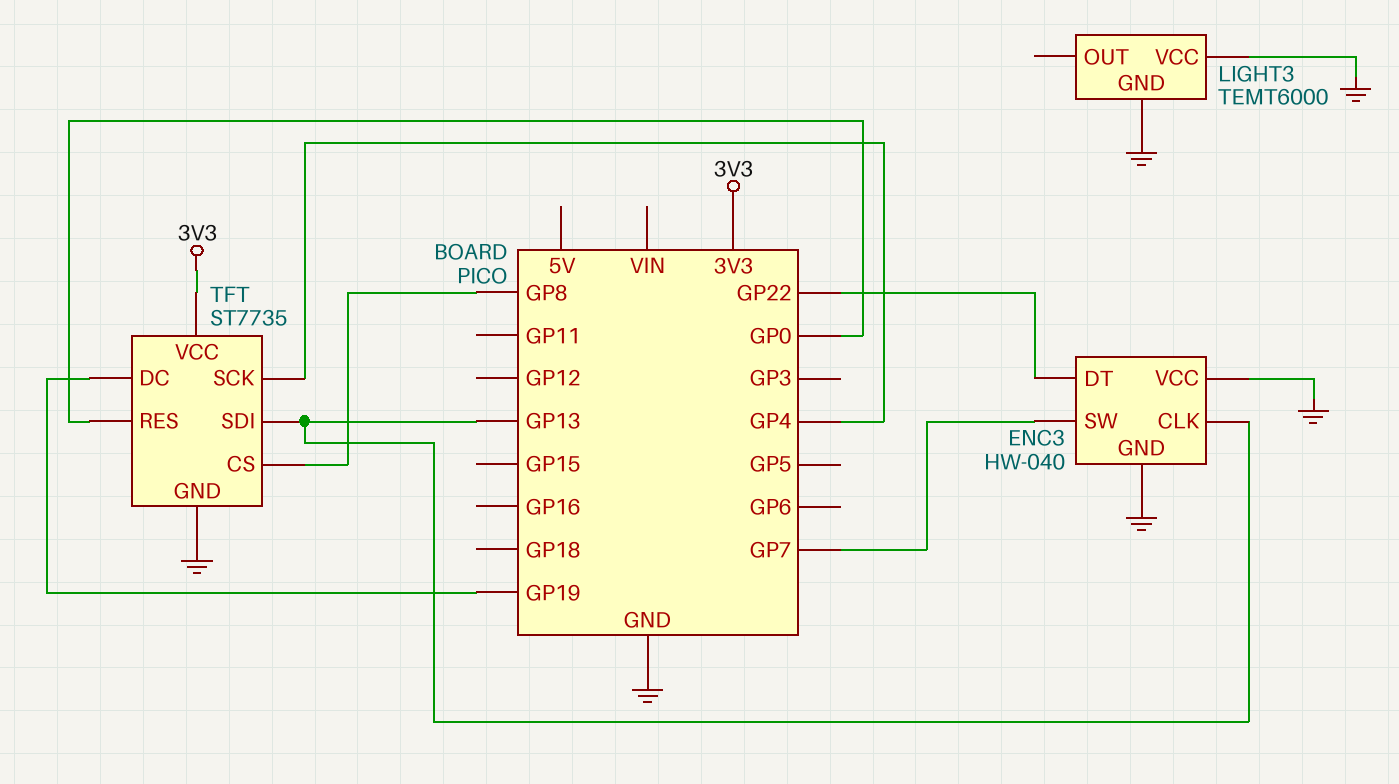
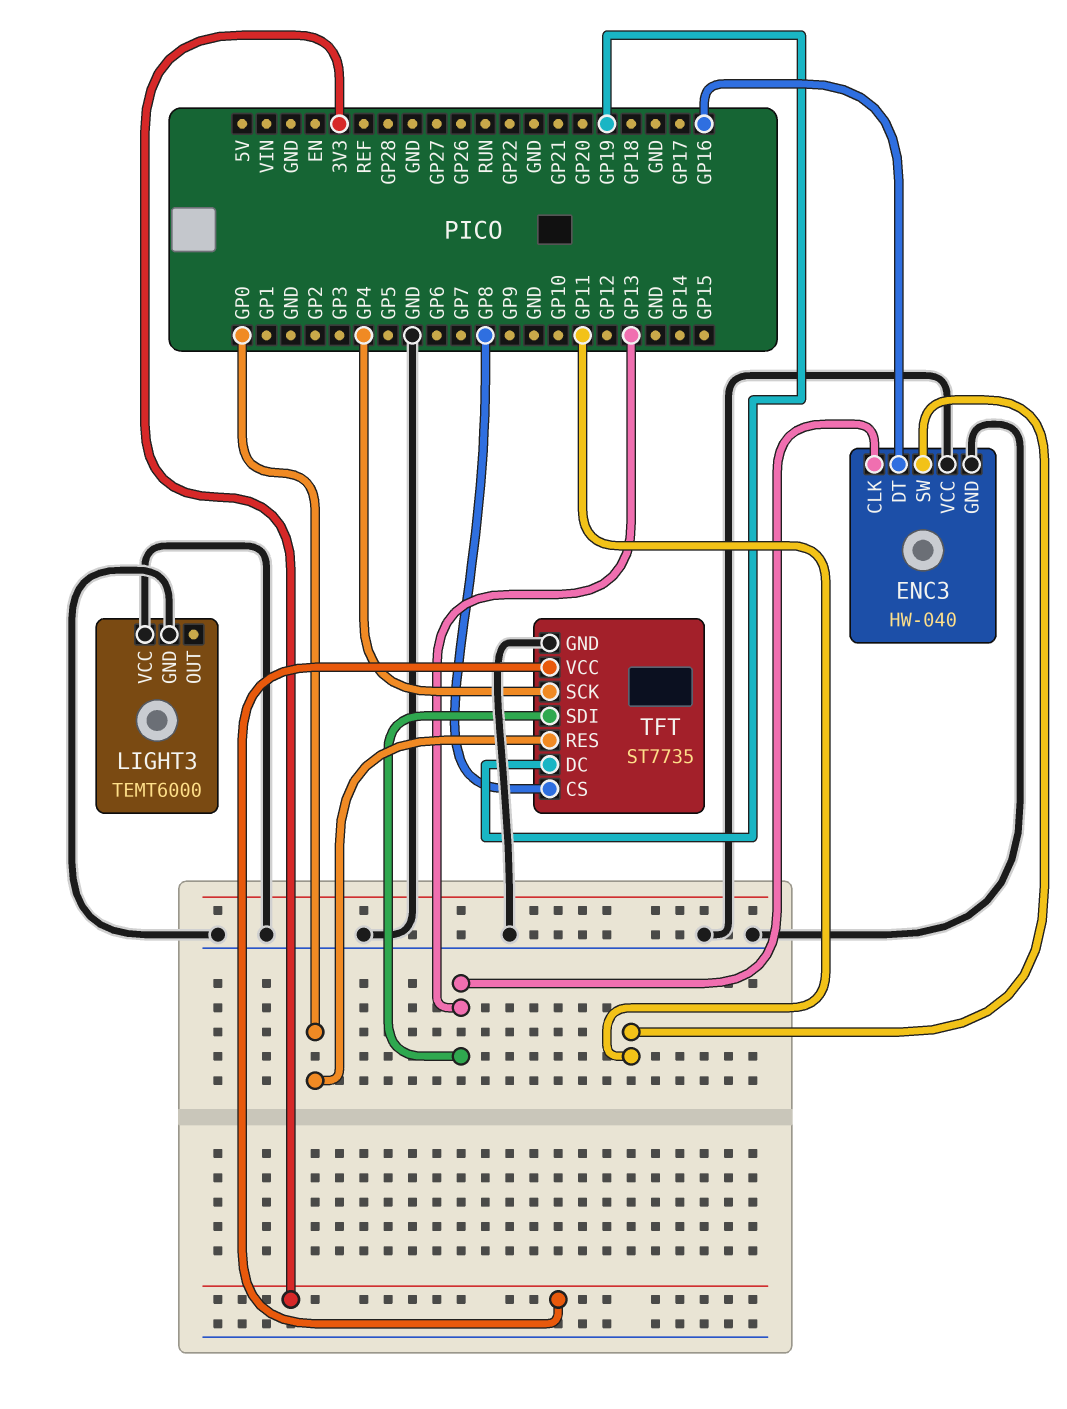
ENC3 pin DT: GP22 -> GP16
ENC3 pin SW: GP7 -> GP11

